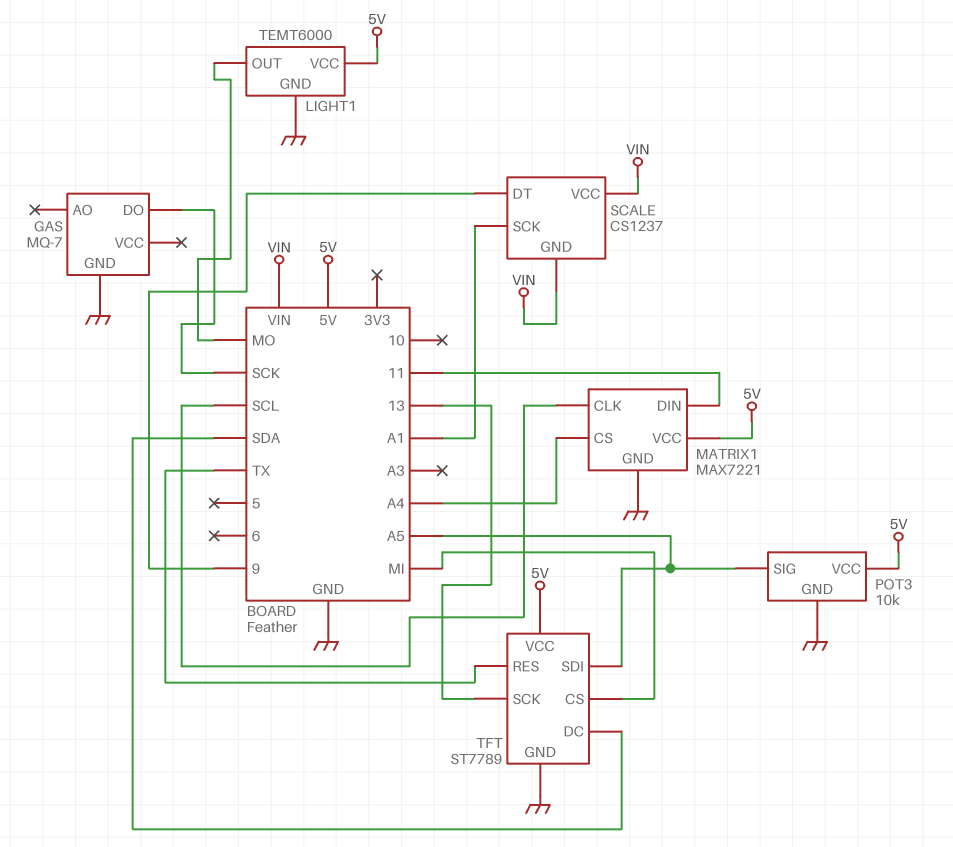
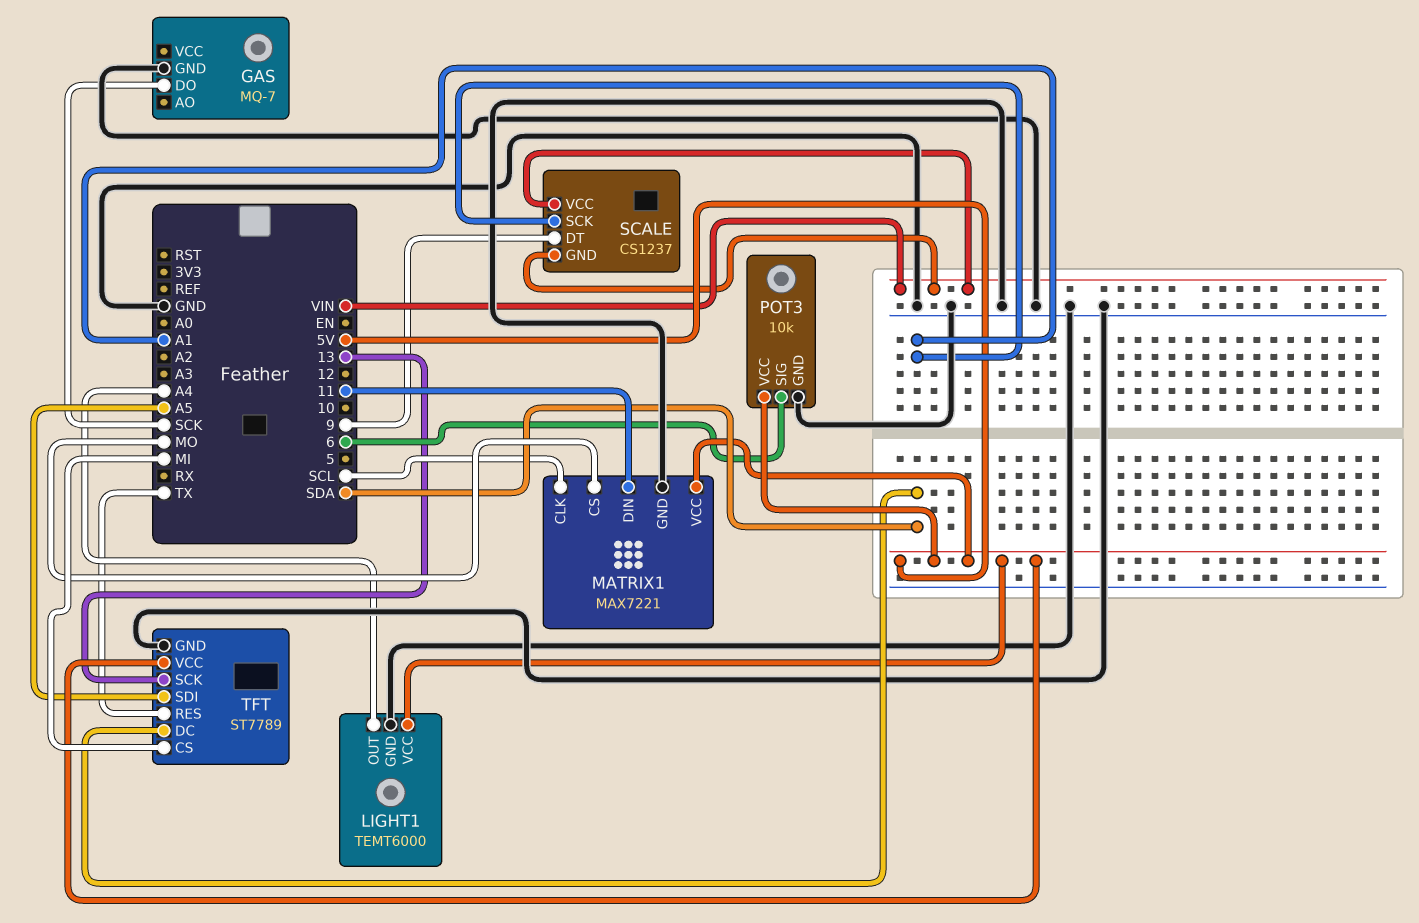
LIGHT1 pin OUT: MO -> A4
MATRIX1 pin CS: A4 -> MO
POT3 pin SIG: A5 -> 6

